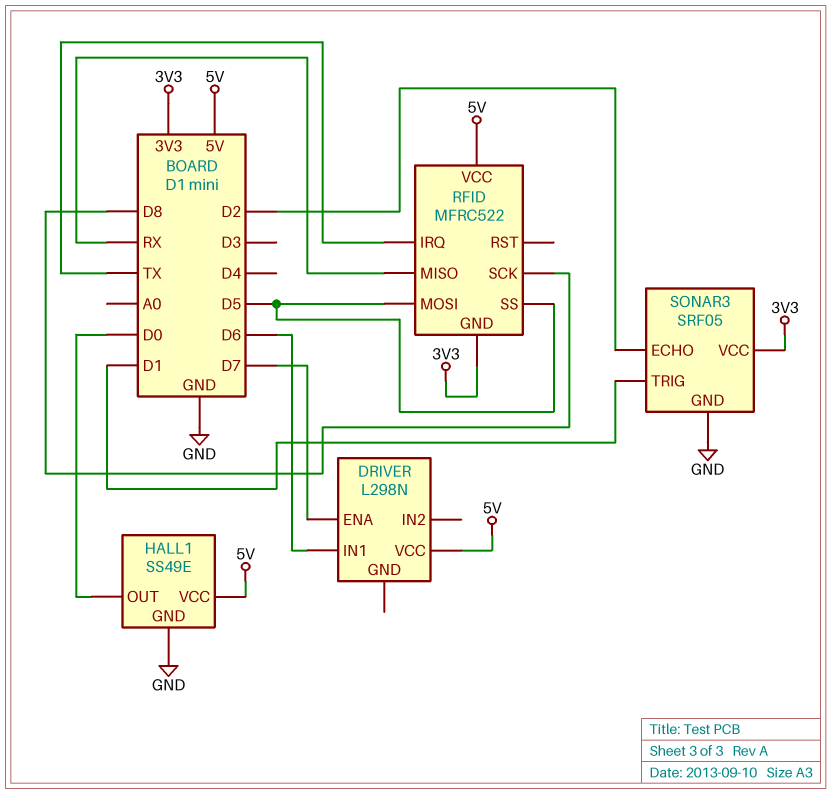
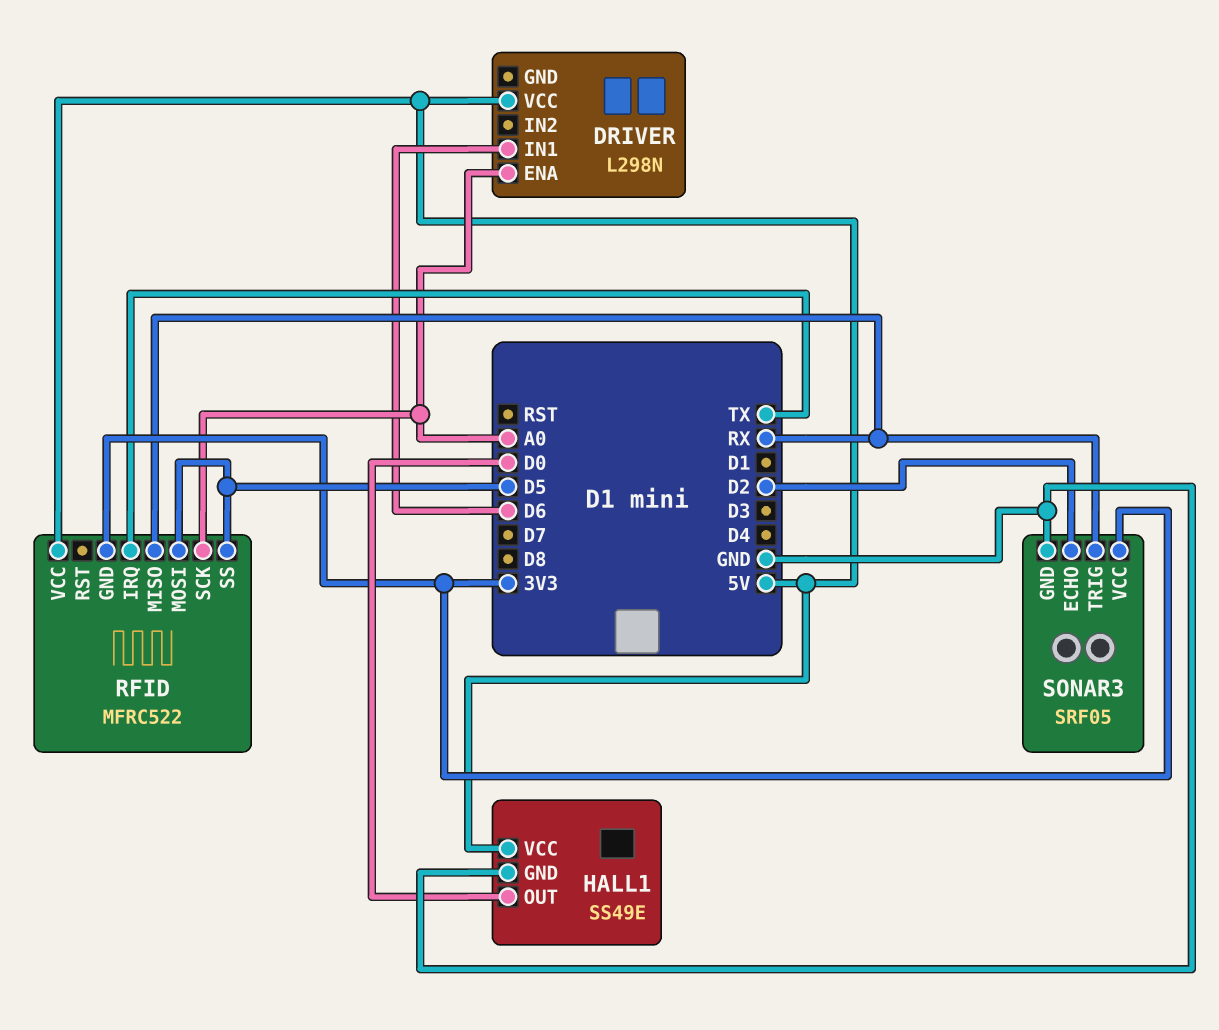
DRIVER pin ENA: D7 -> A0
RFID pin SCK: D8 -> A0
SONAR3 pin TRIG: D1 -> RX

